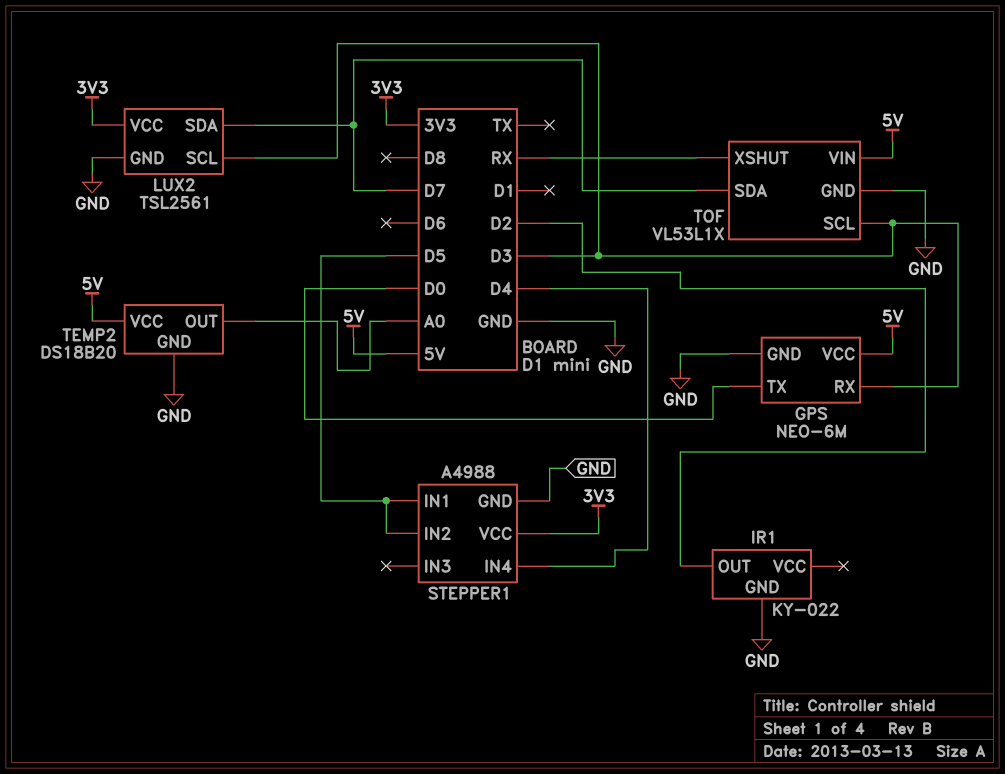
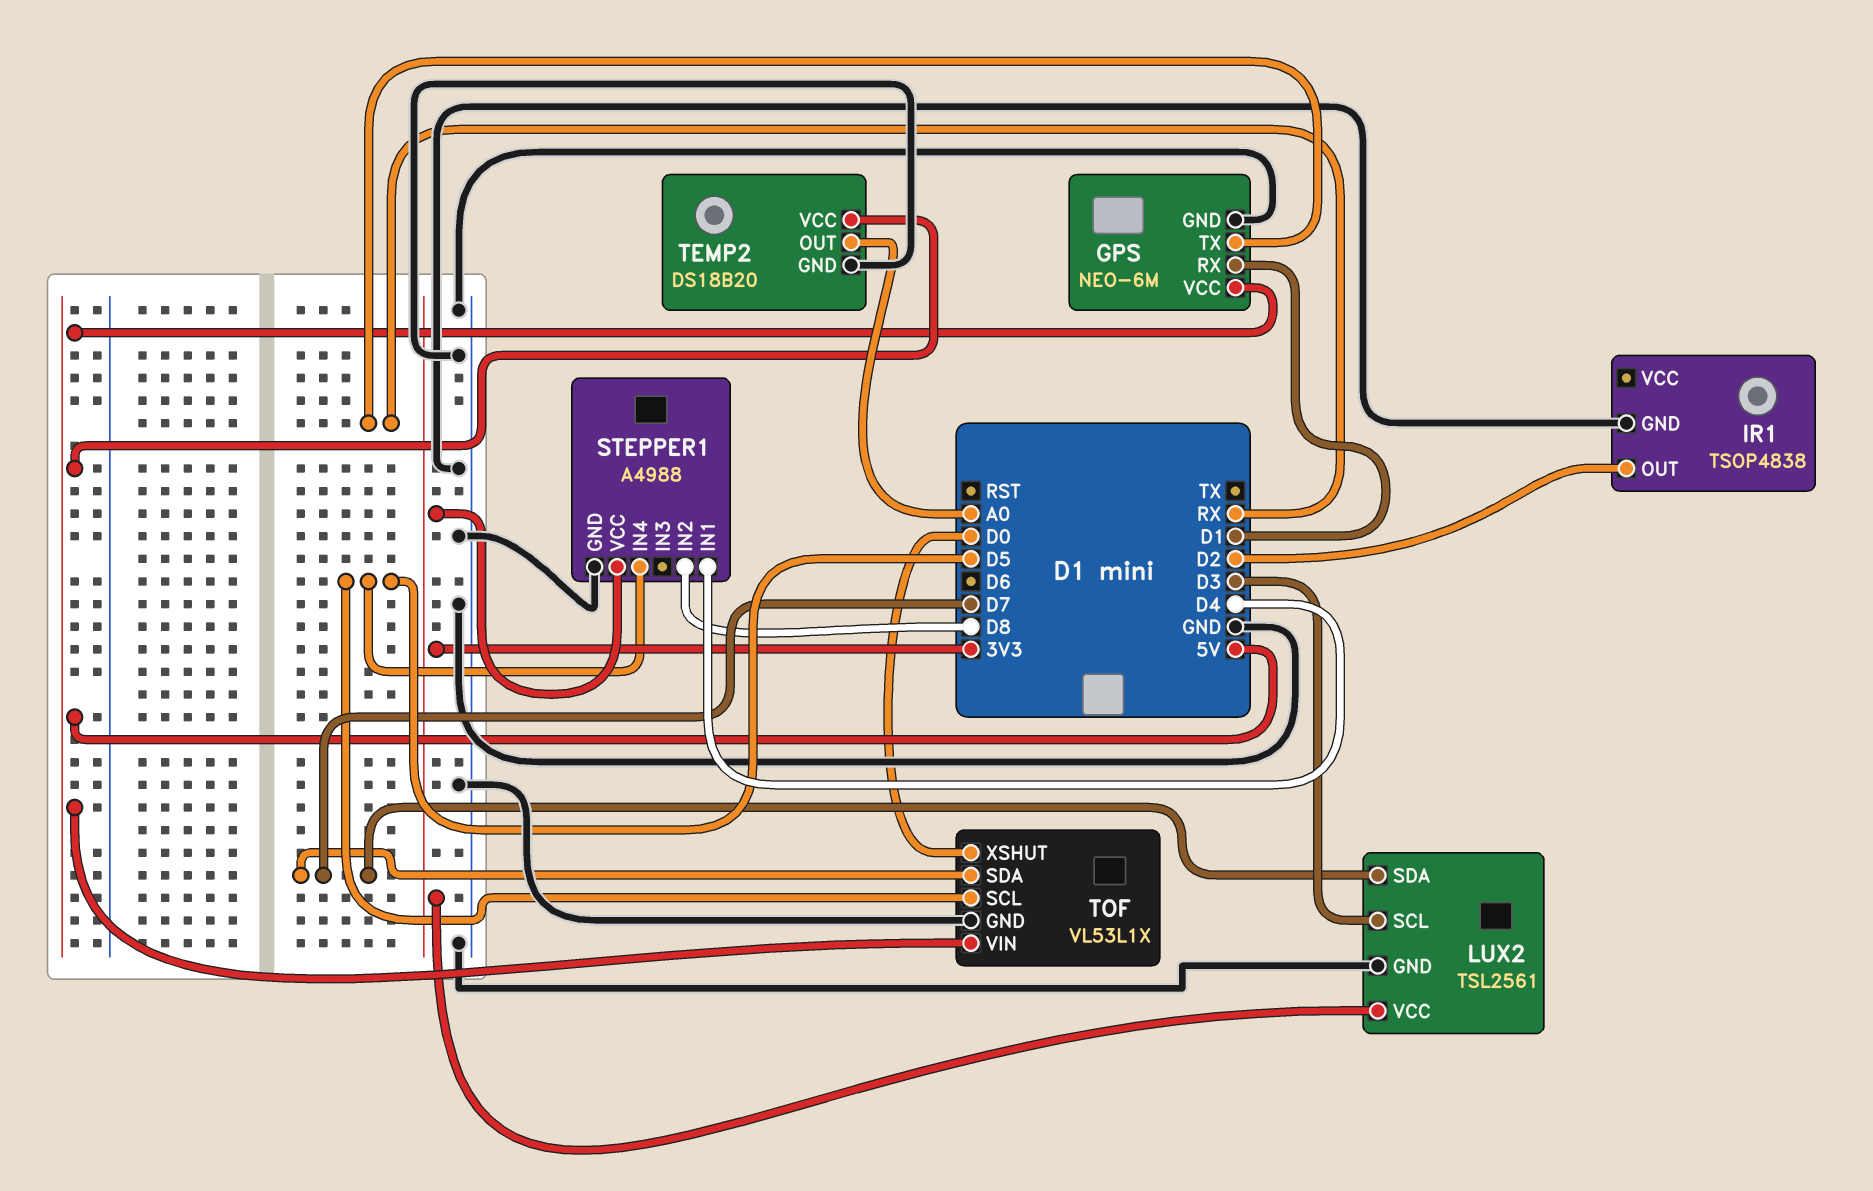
GPS pin RX: D3 -> D1
GPS pin TX: D0 -> RX
IR1: KY-022 -> TSOP4838
STEPPER1 pin IN1: D5 -> D4
STEPPER1 pin IN2: D5 -> D8
STEPPER1 pin IN4: D4 -> D5
TOF pin SCL: D3 -> D5
TOF pin XSHUT: RX -> D0

